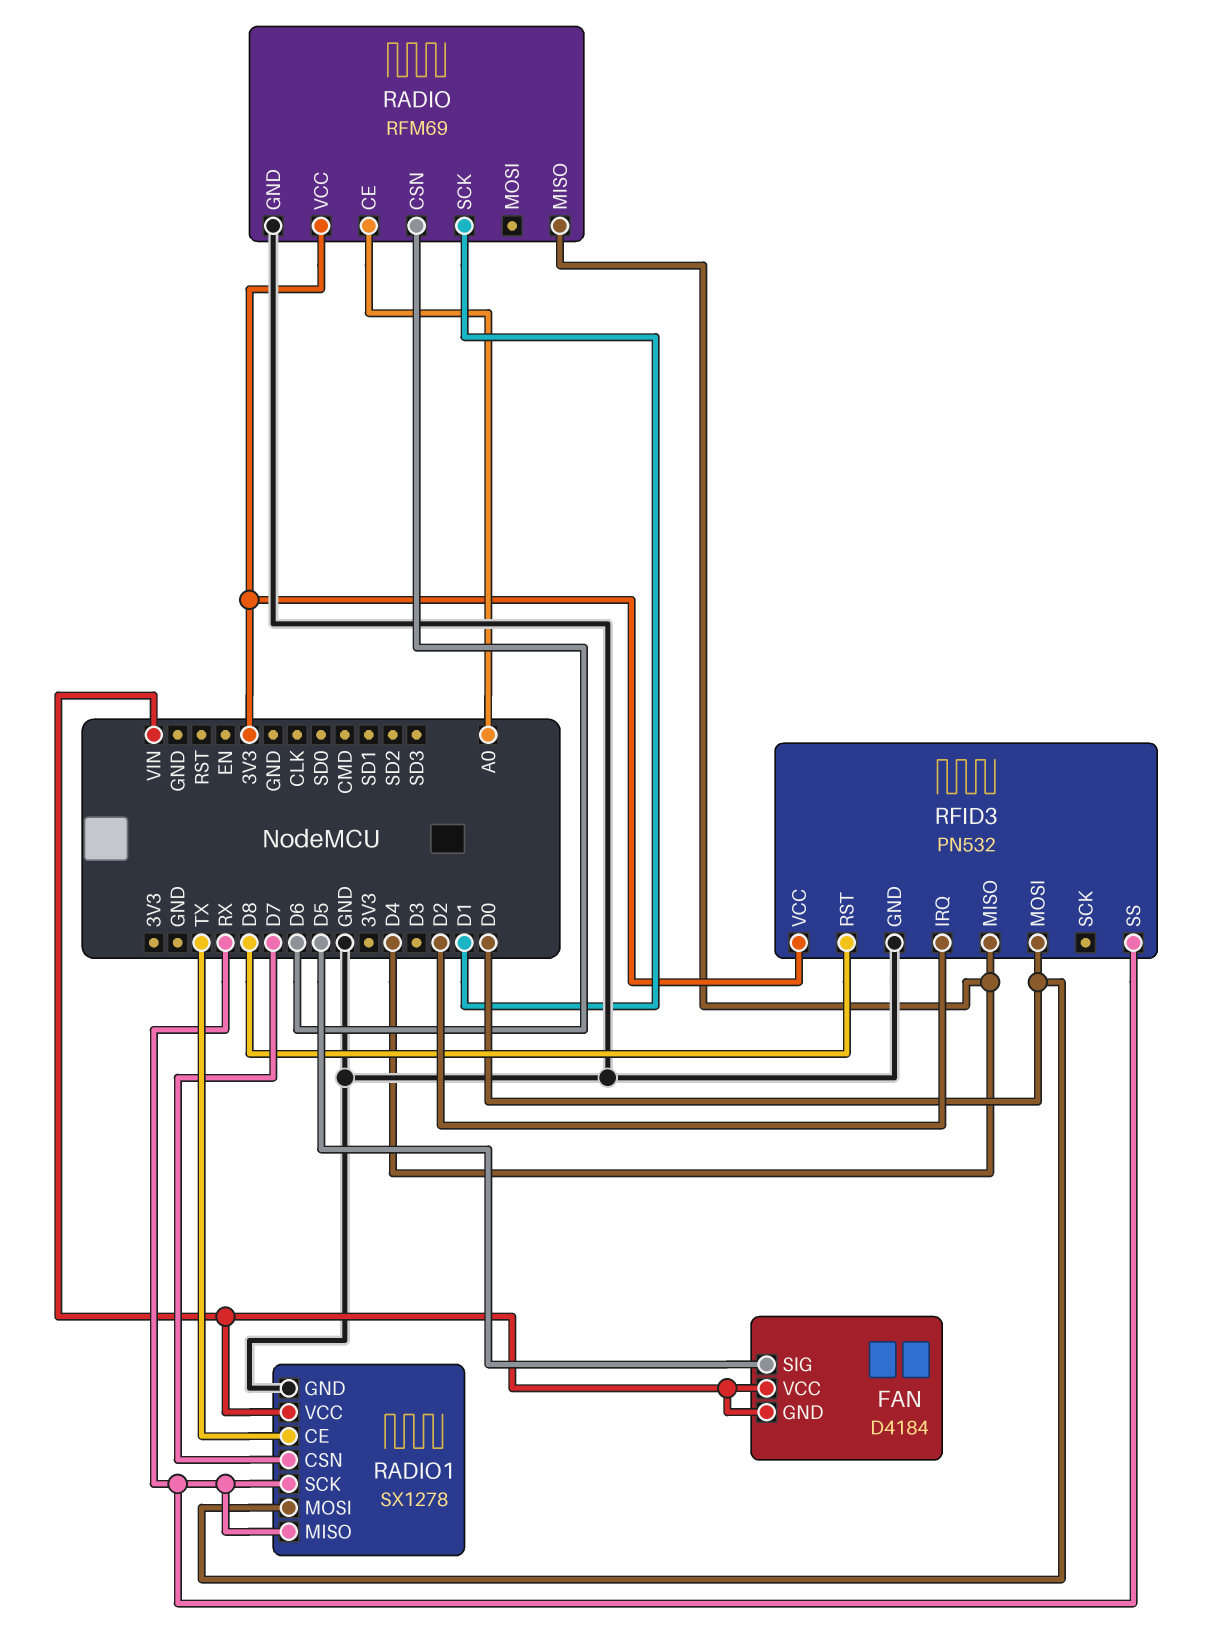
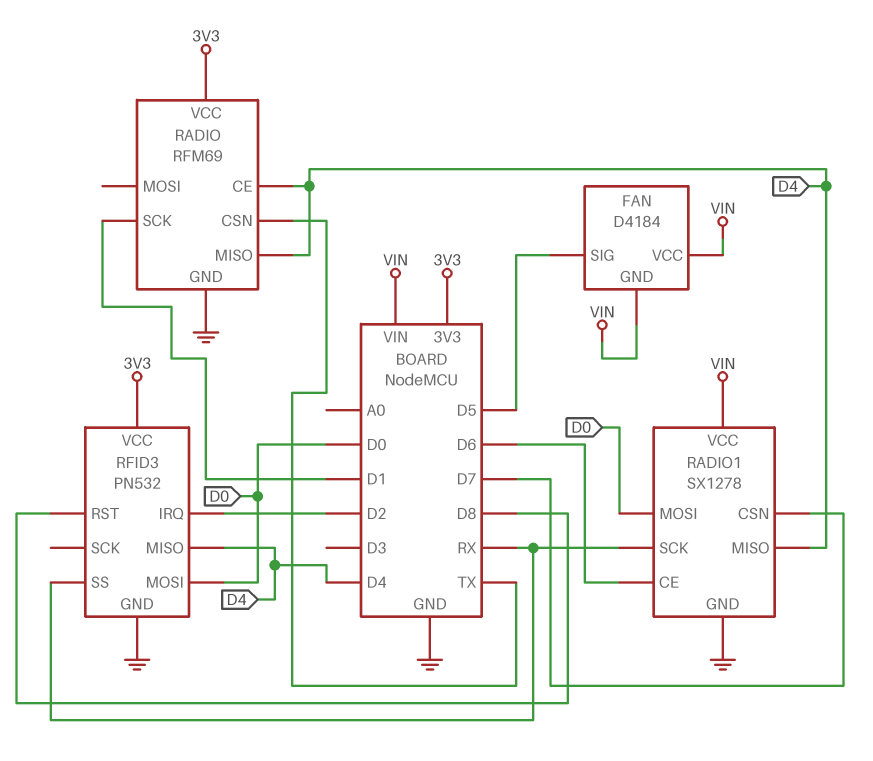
RADIO pin CE: A0 -> D4
RADIO pin CSN: D6 -> TX
RADIO1 pin CE: TX -> D6
RADIO1 pin MISO: RX -> D4

